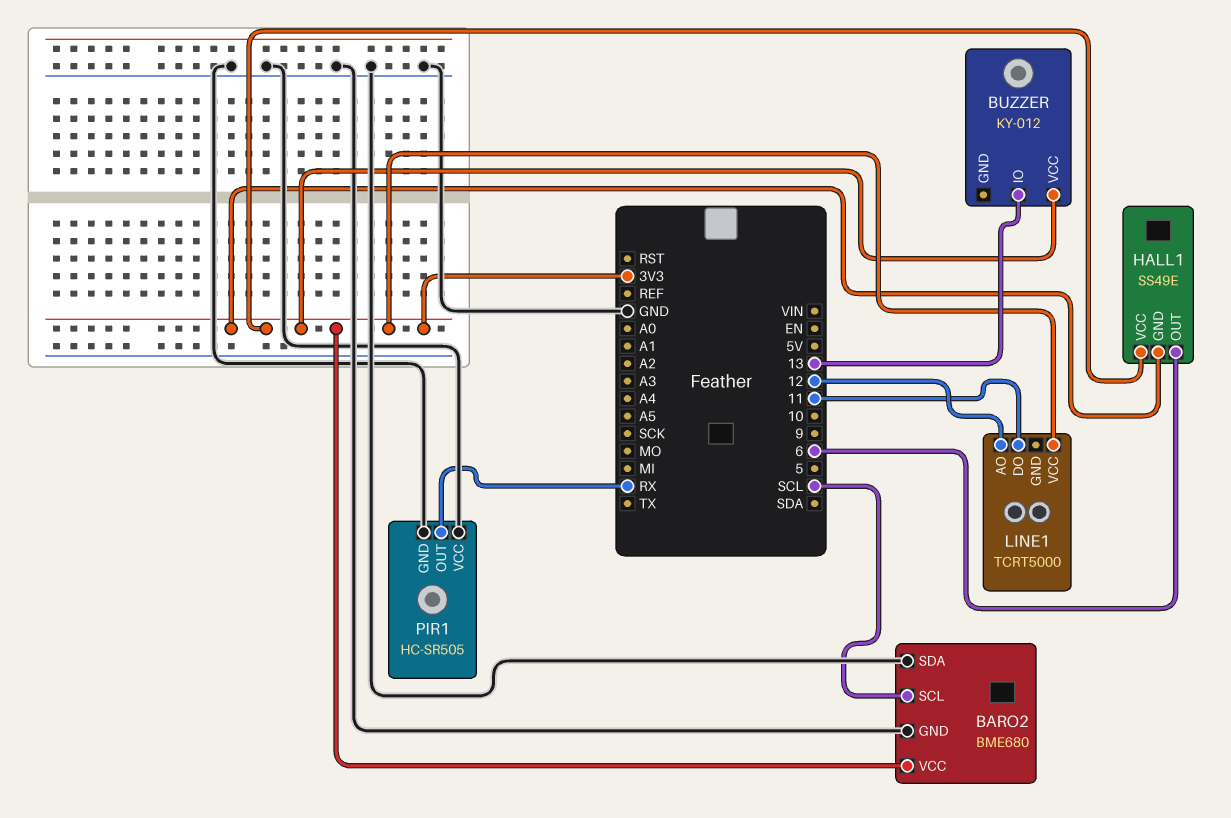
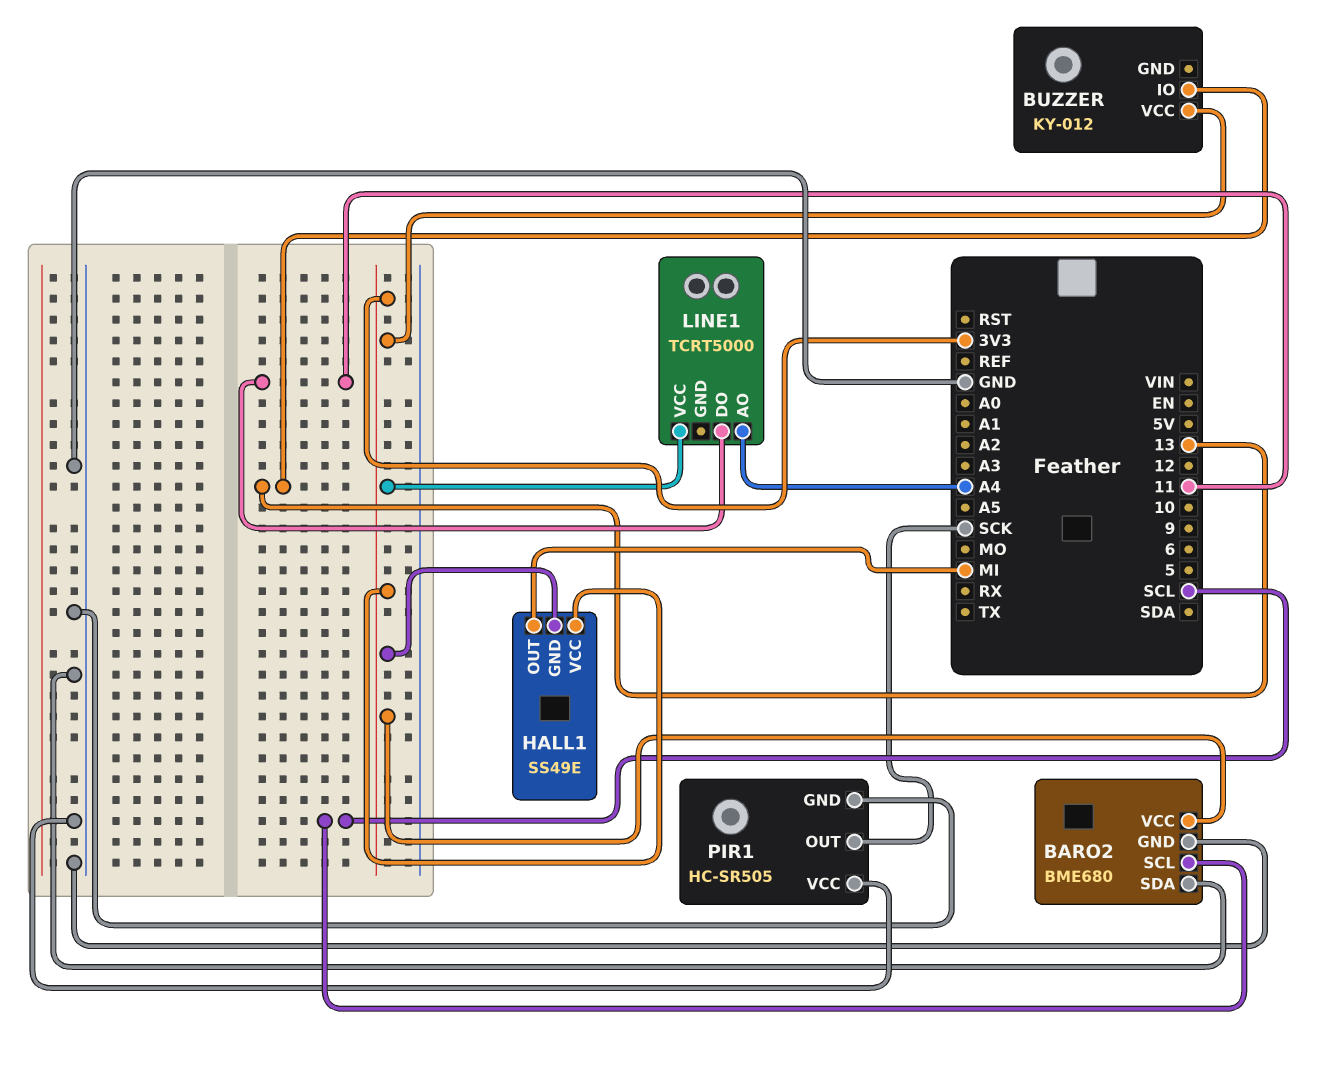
HALL1 pin OUT: 6 -> MI
LINE1 pin AO: 12 -> A4
PIR1 pin OUT: RX -> SCK

